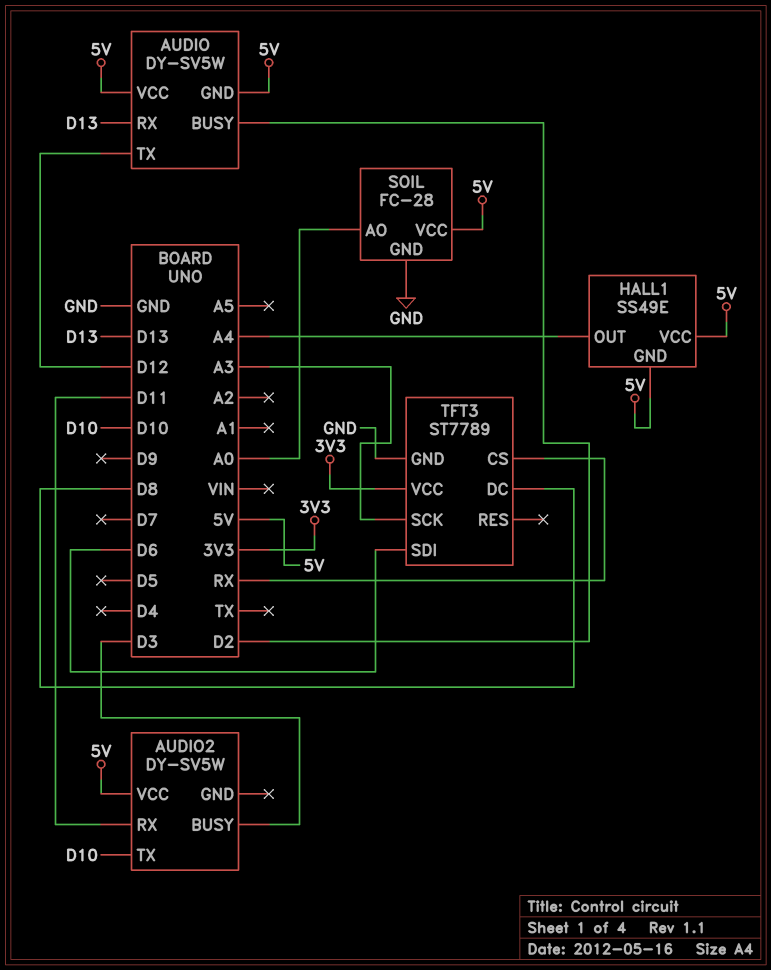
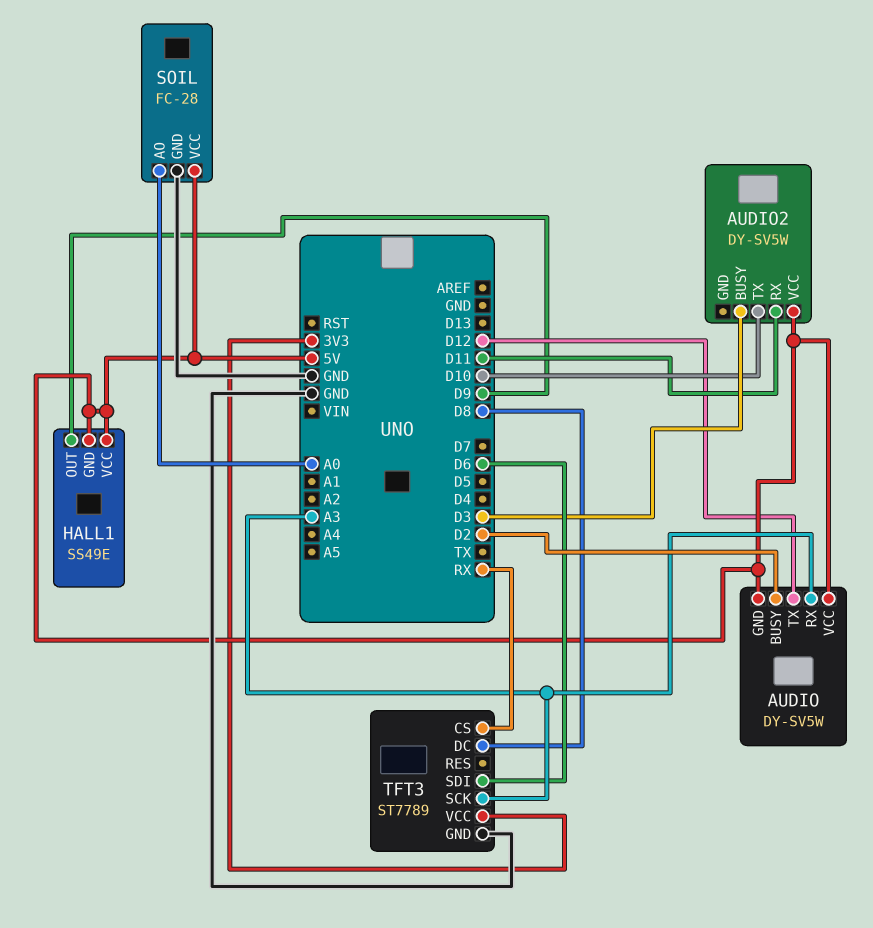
AUDIO pin RX: D13 -> A3
HALL1 pin OUT: A4 -> D9

